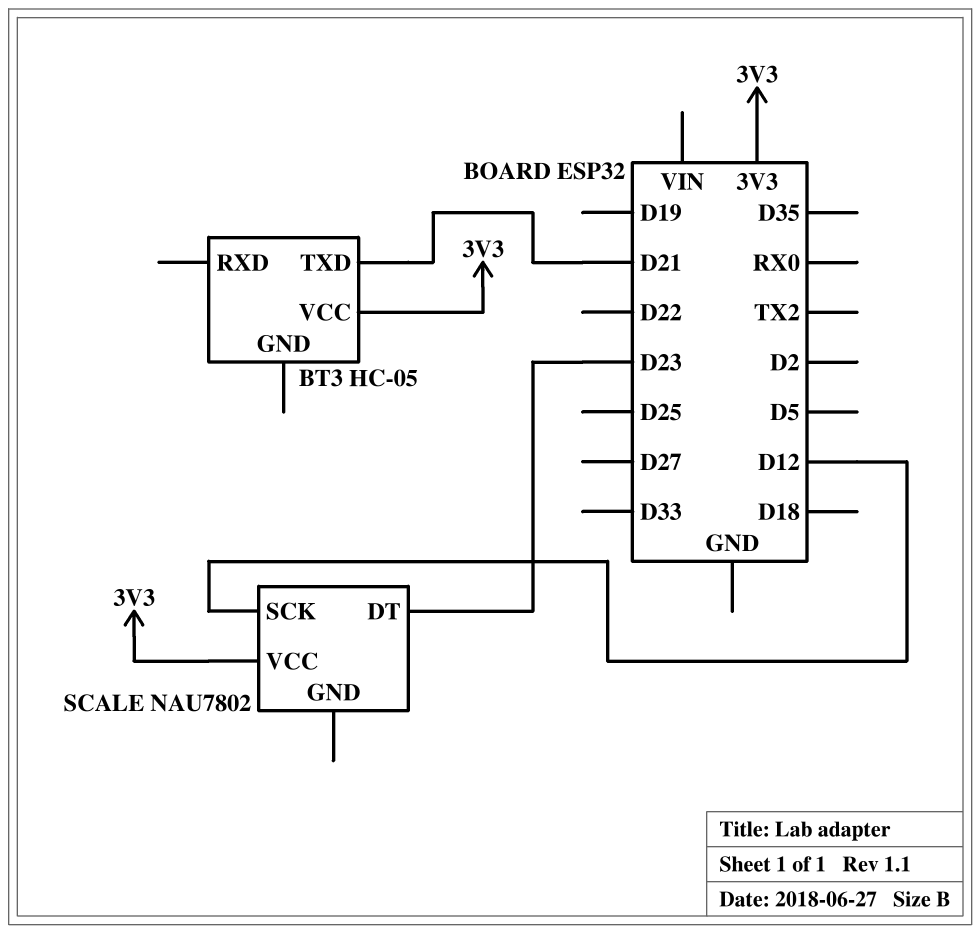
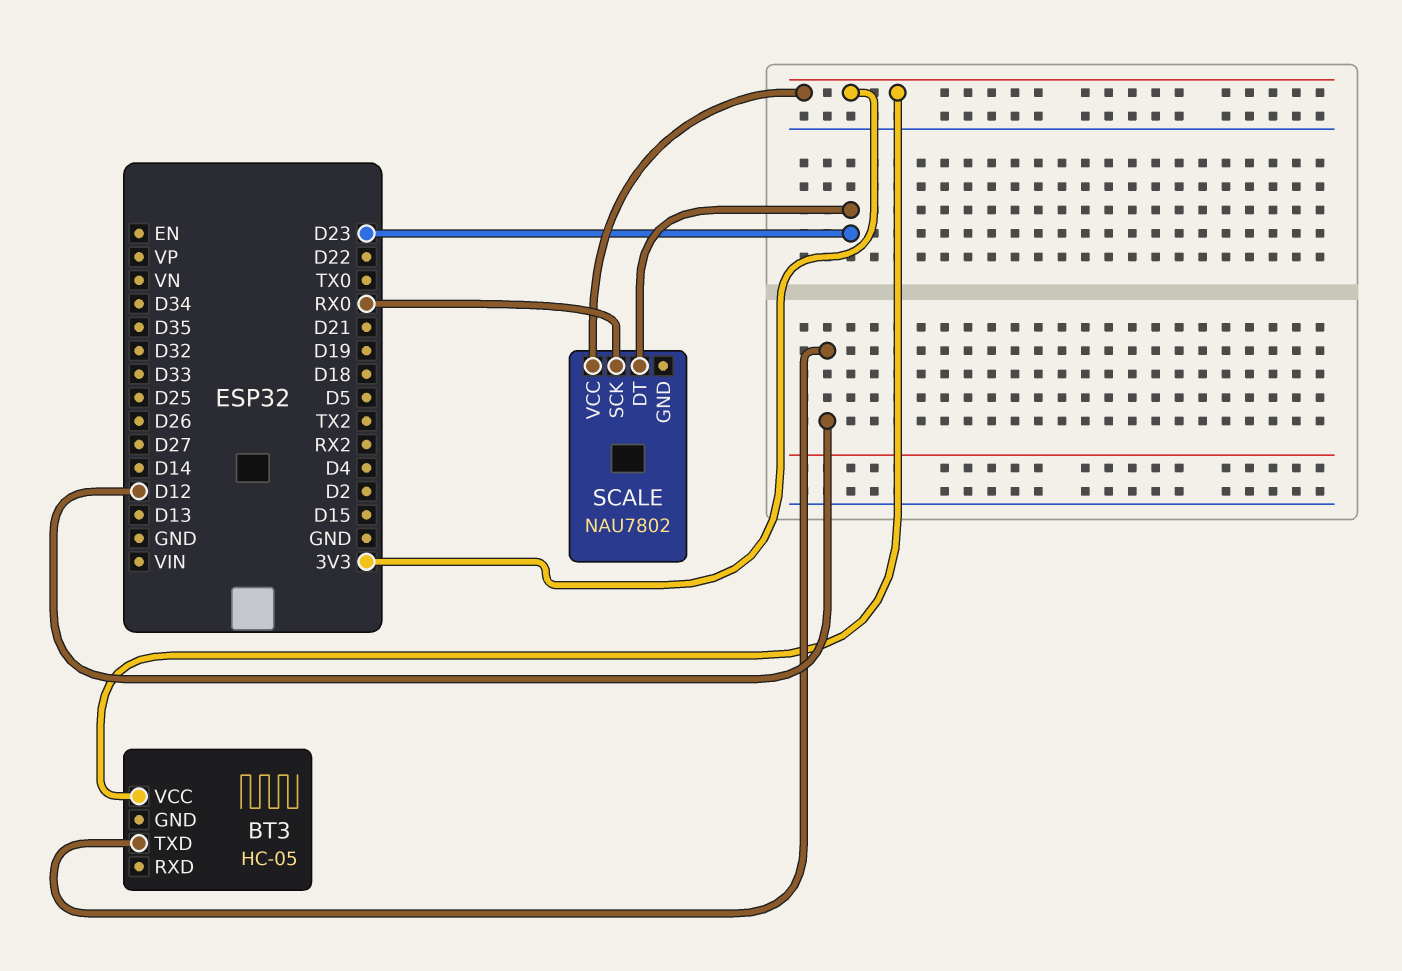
BT3 pin TXD: D21 -> D12
SCALE pin SCK: D12 -> RX0

